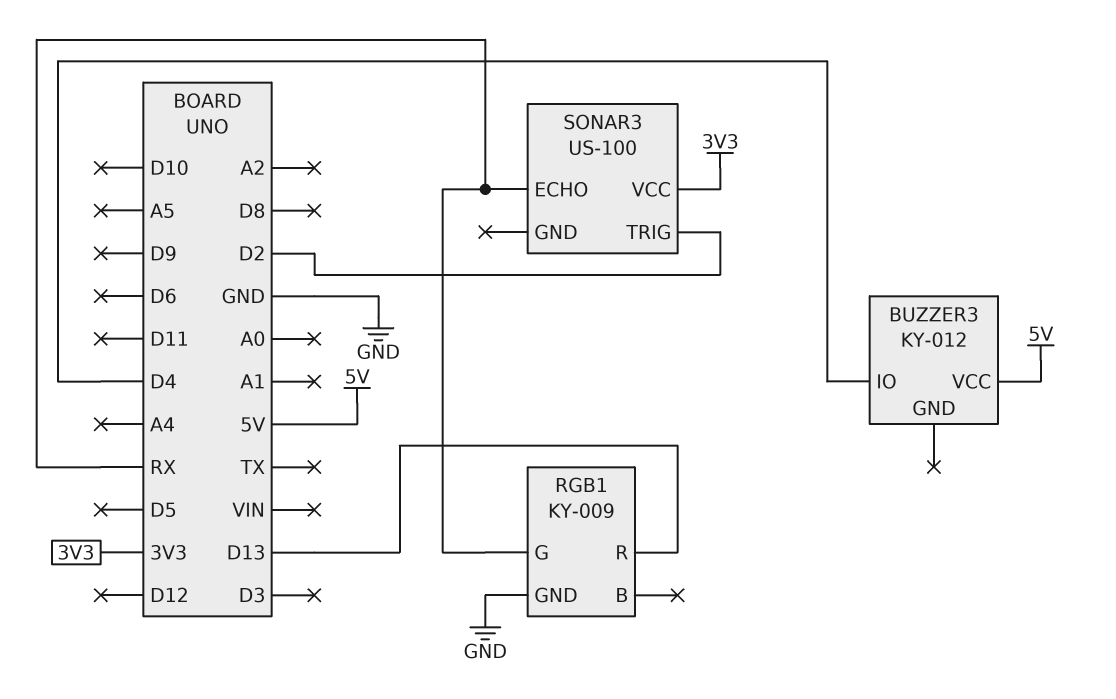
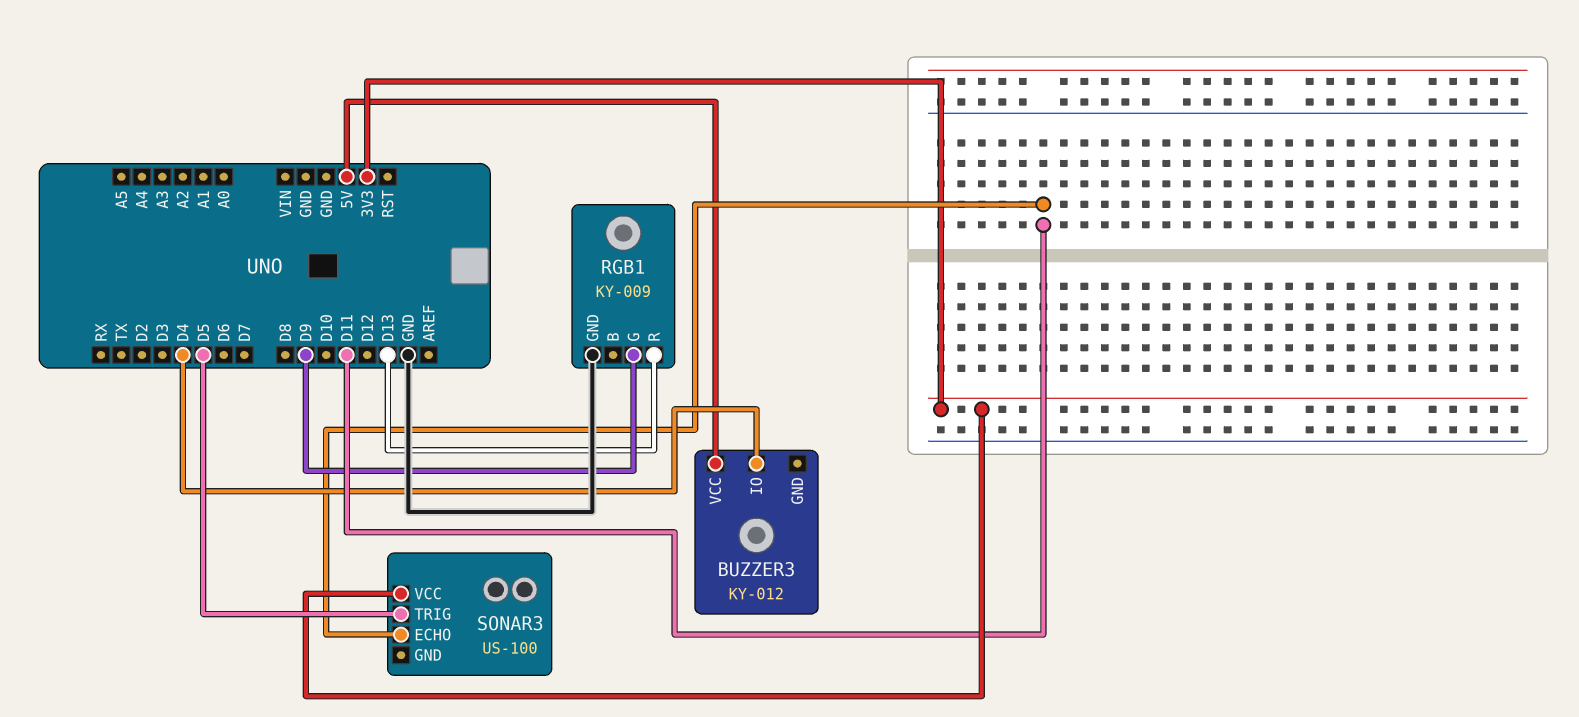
RGB1 pin G: RX -> D9
SONAR3 pin ECHO: RX -> D11
SONAR3 pin TRIG: D2 -> D5

